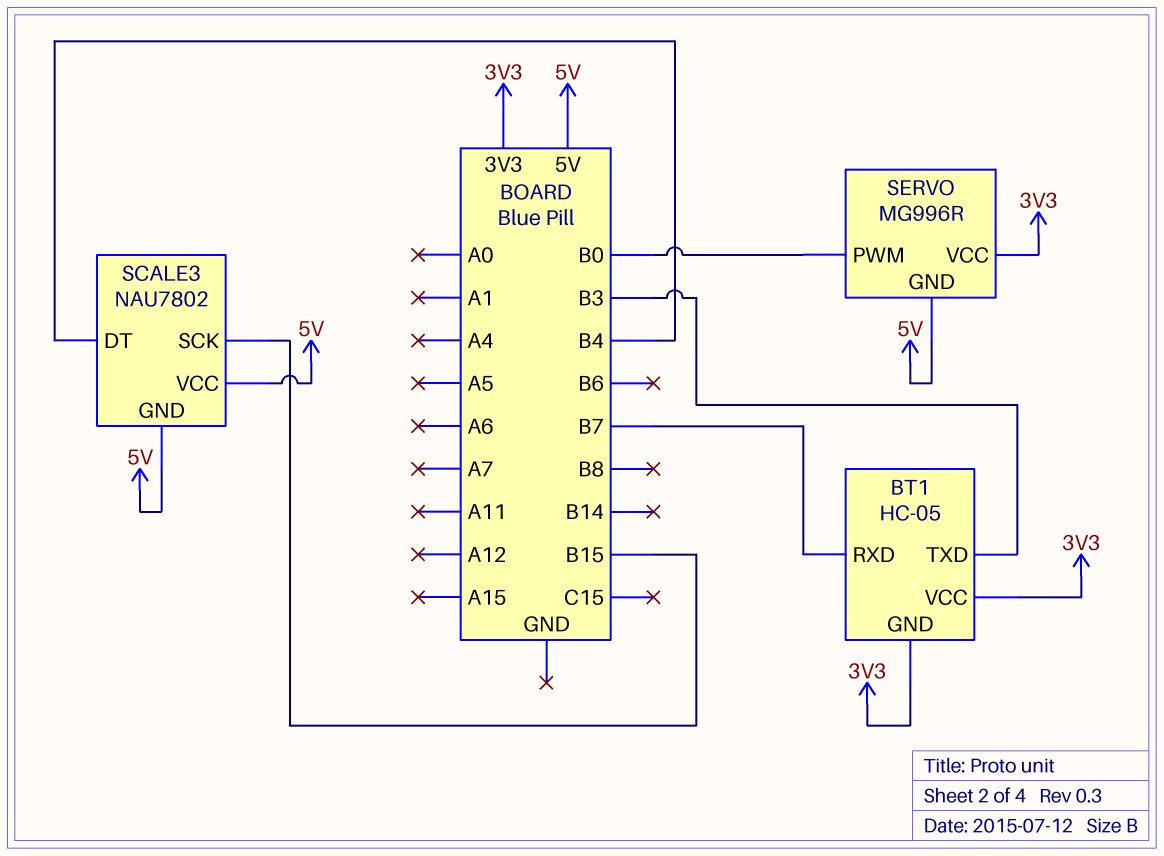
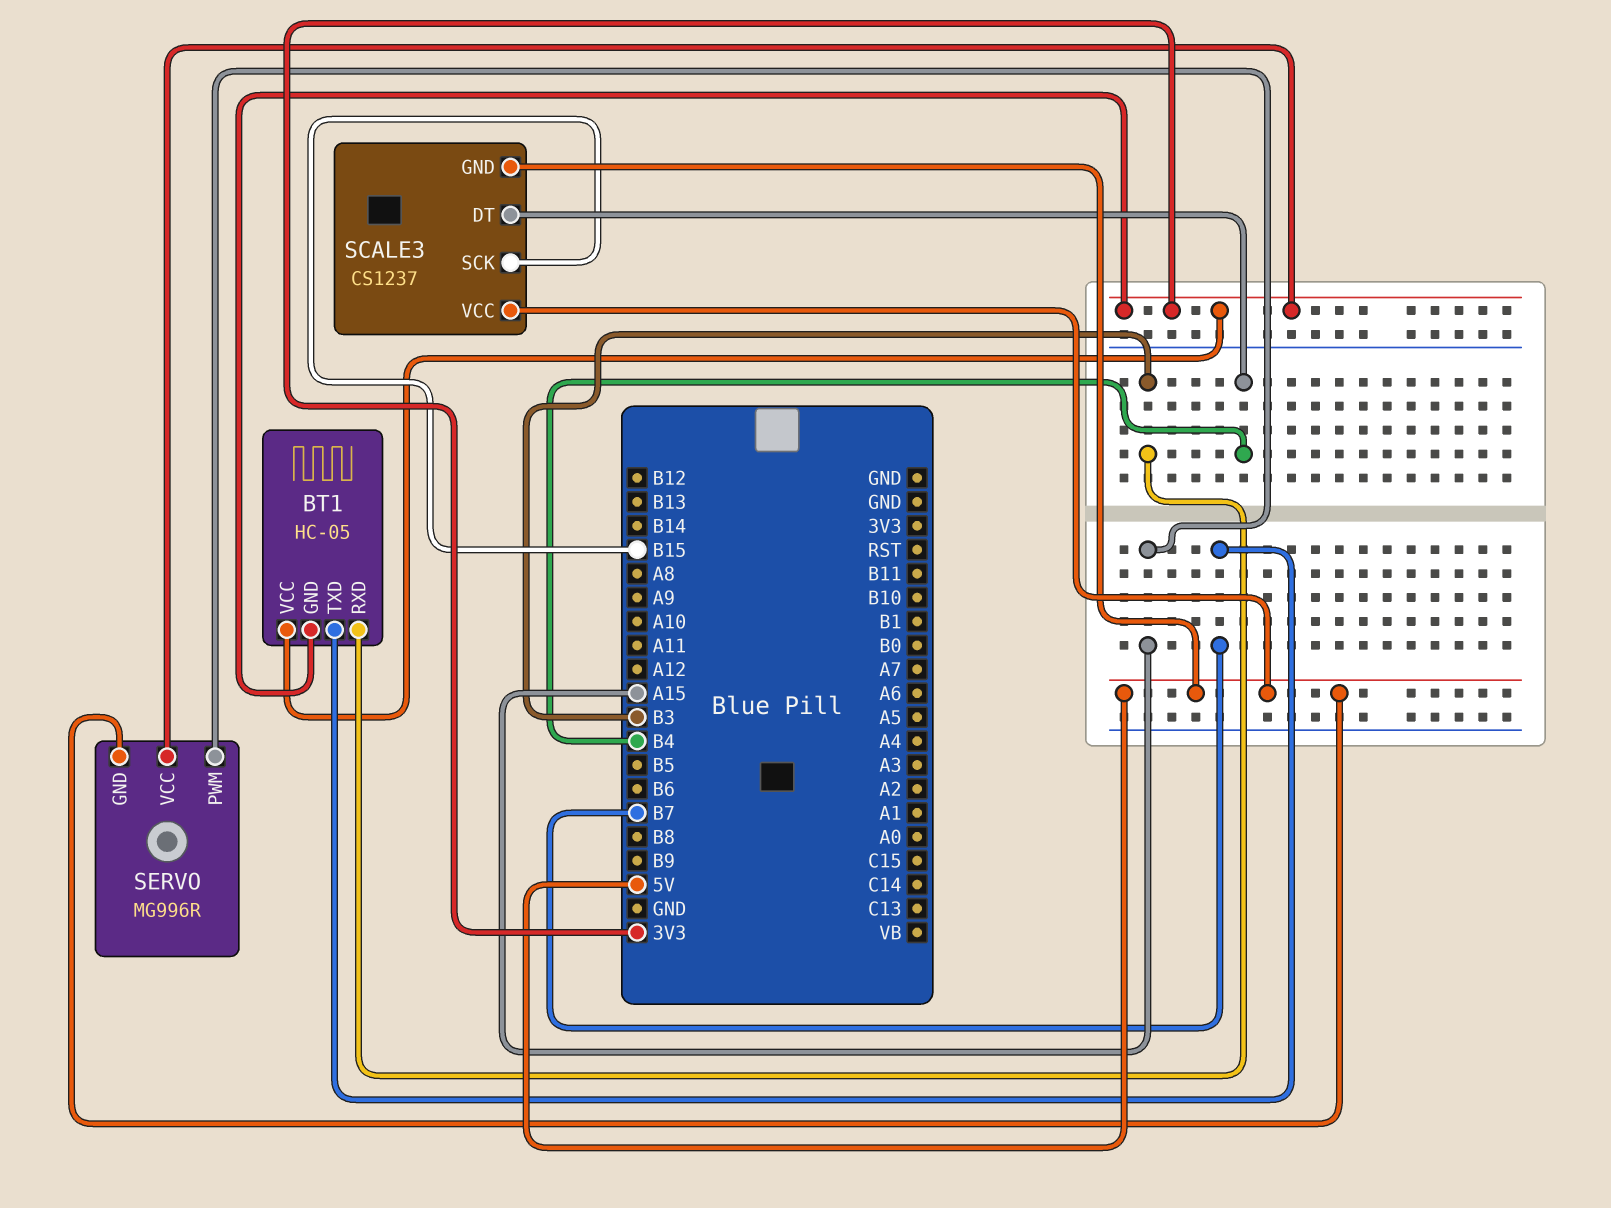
BT1 pin RXD: B7 -> B3
BT1 pin TXD: B3 -> B7
SCALE3: NAU7802 -> CS1237
SERVO pin PWM: B0 -> A15

